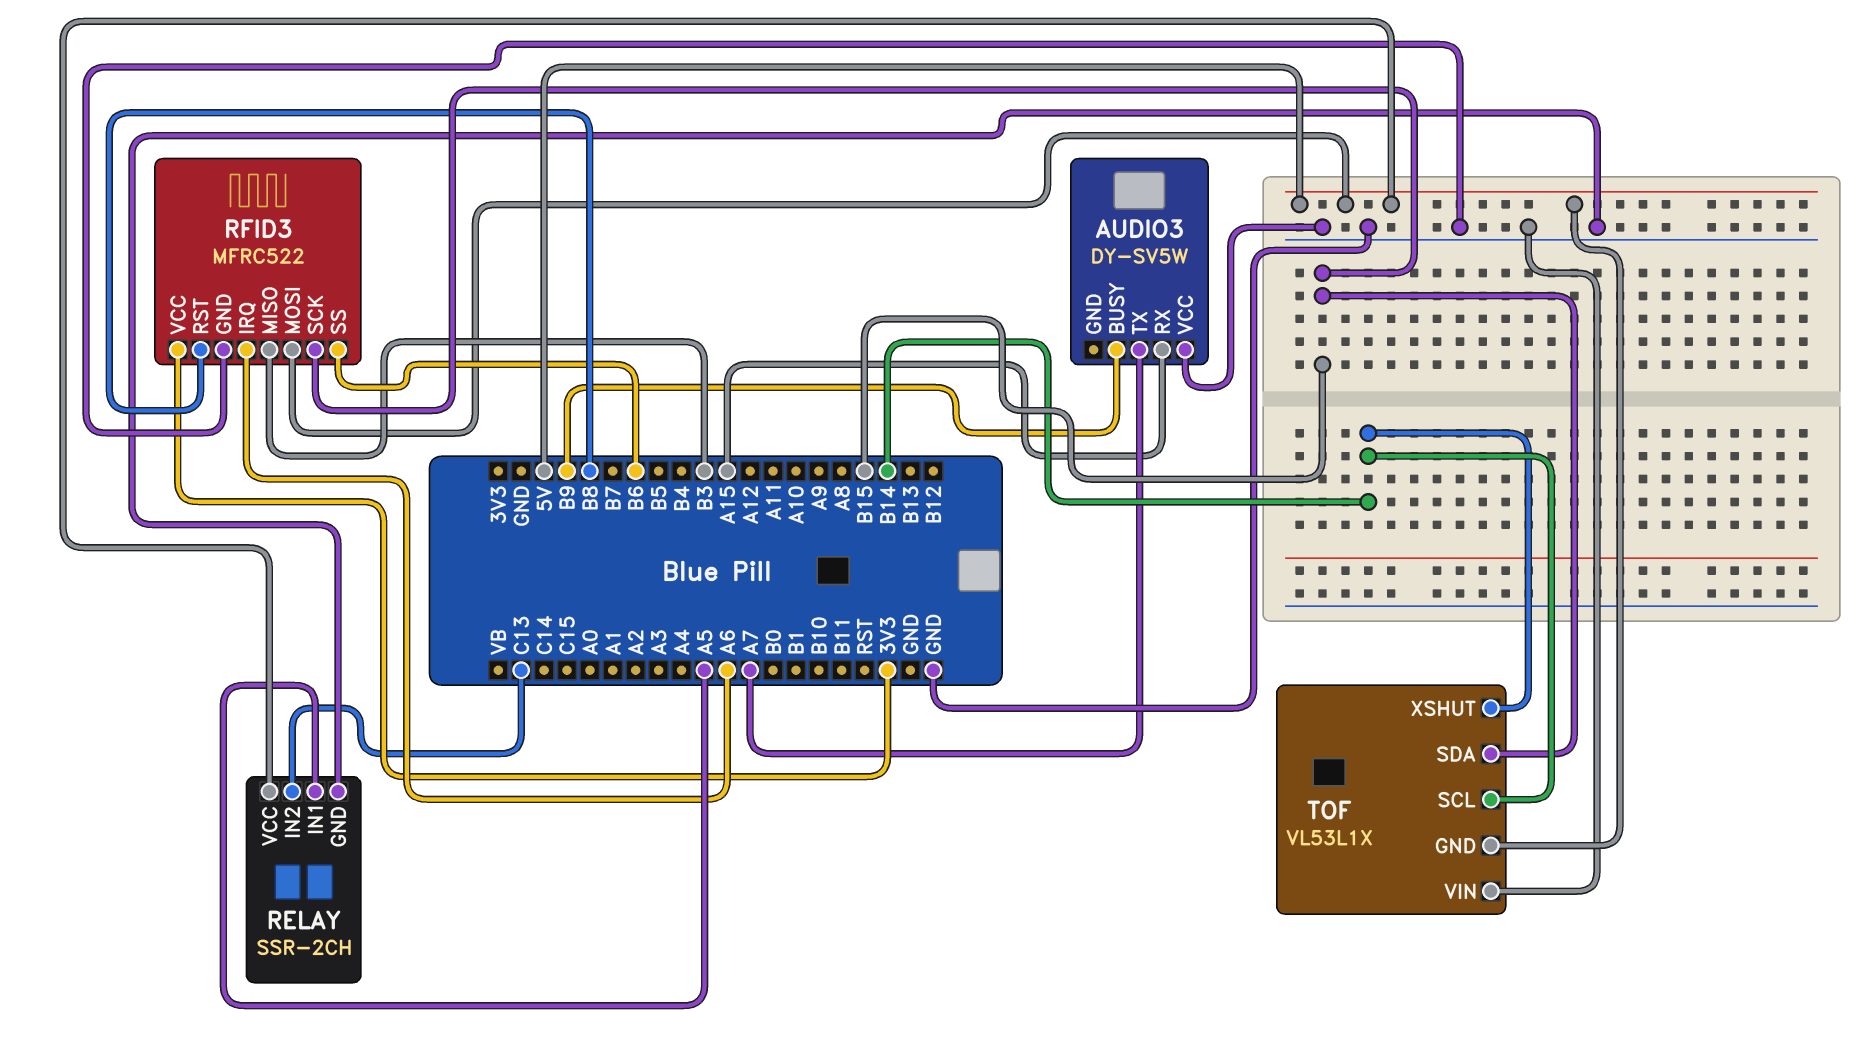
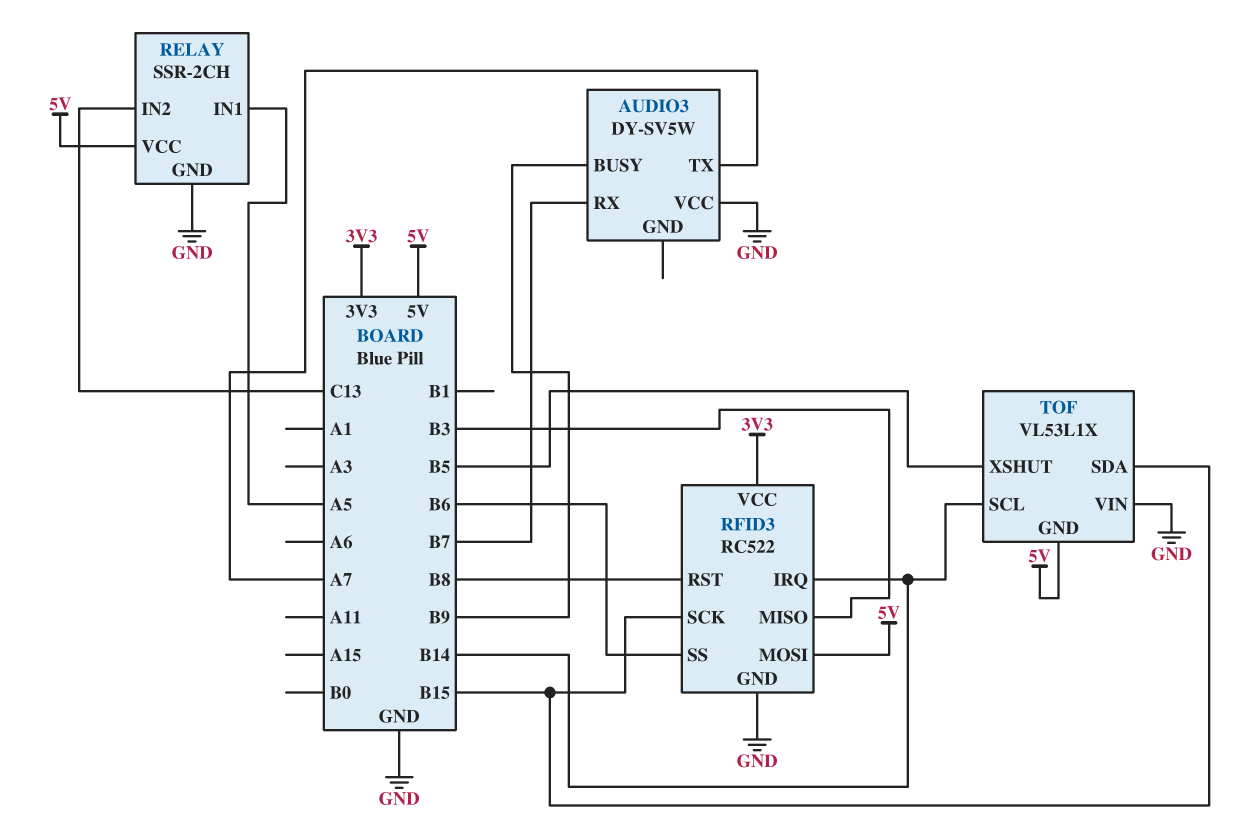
AUDIO3 pin RX: A15 -> B7
RFID3: MFRC522 -> RC522
RFID3 pin IRQ: A6 -> B14
TOF pin XSHUT: B14 -> B5

